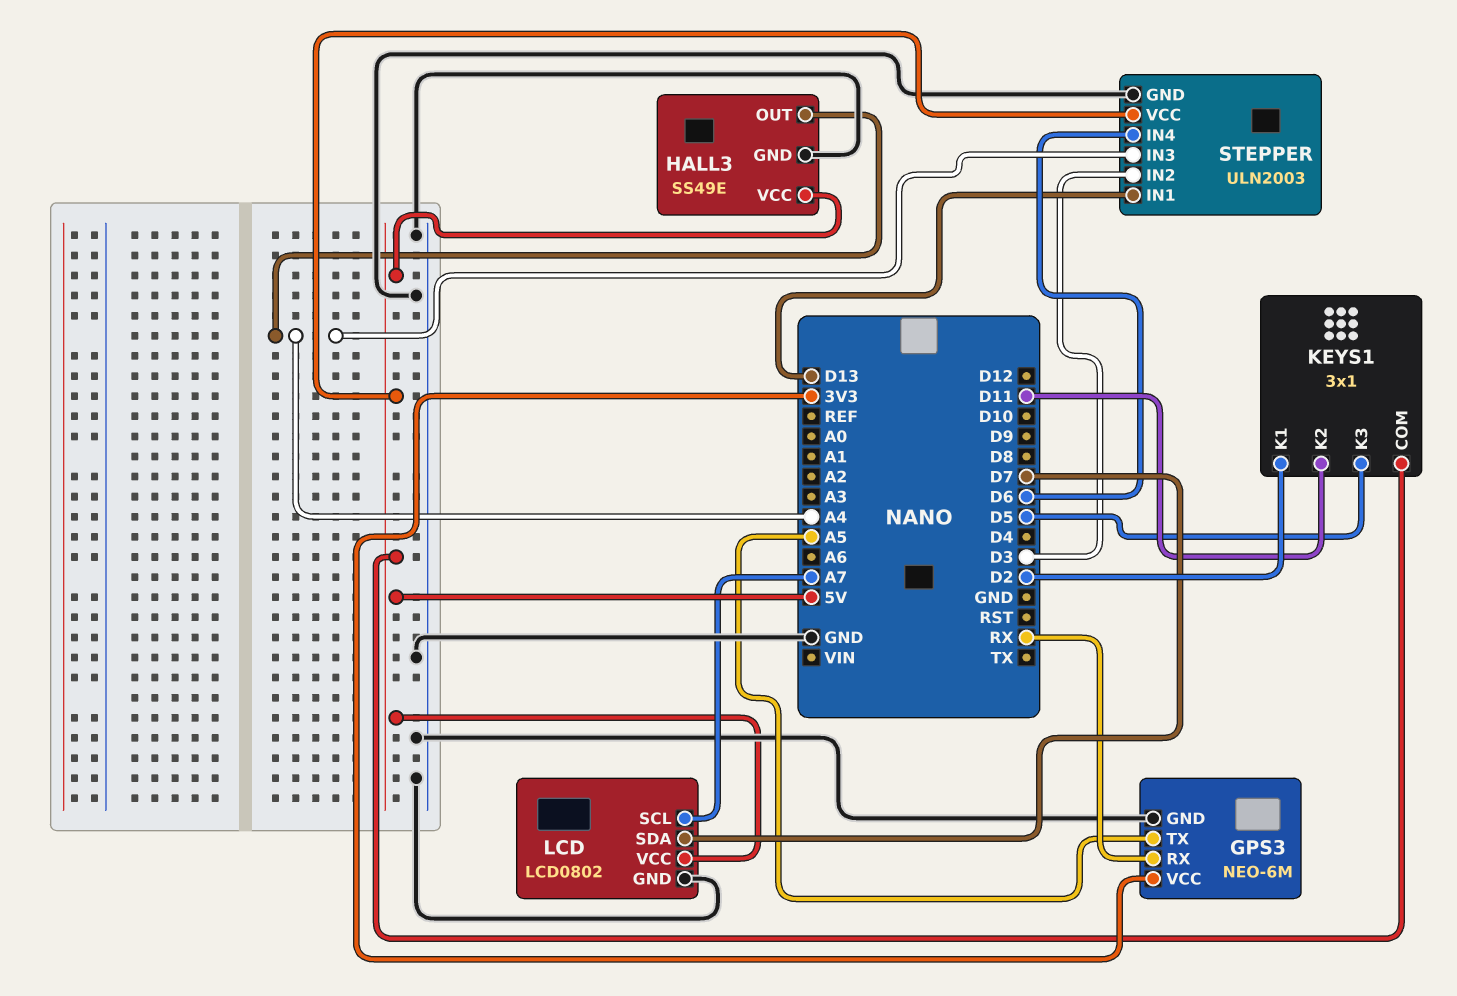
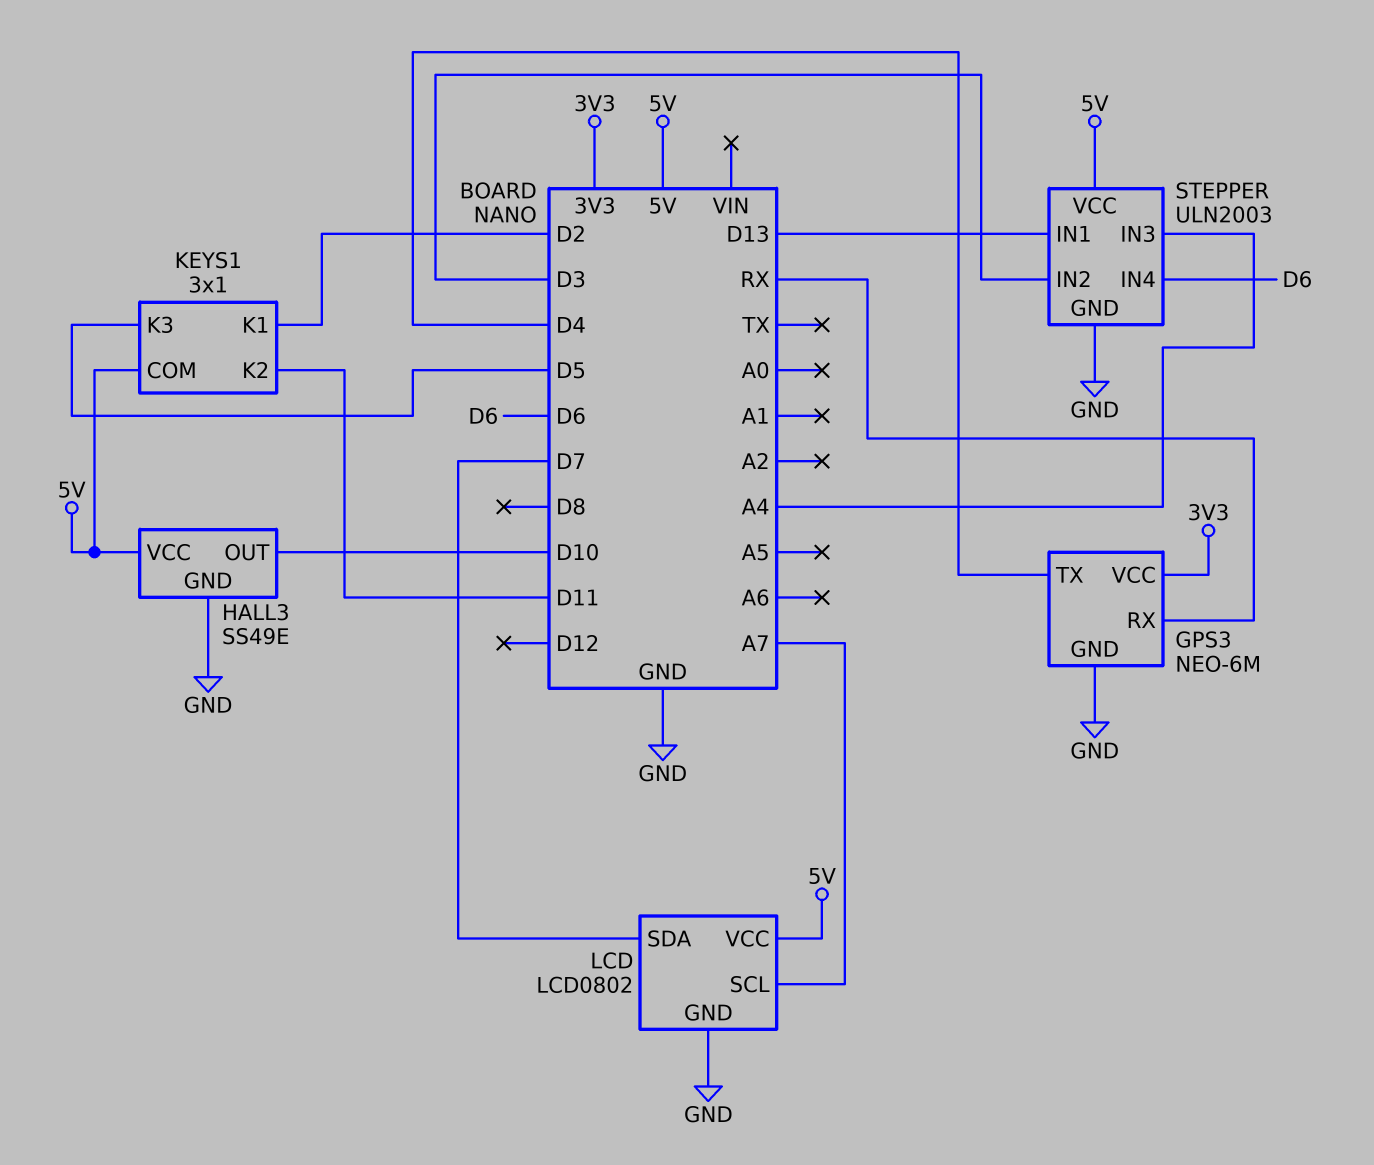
GPS3 pin TX: A5 -> D4
HALL3 pin OUT: A4 -> D10

